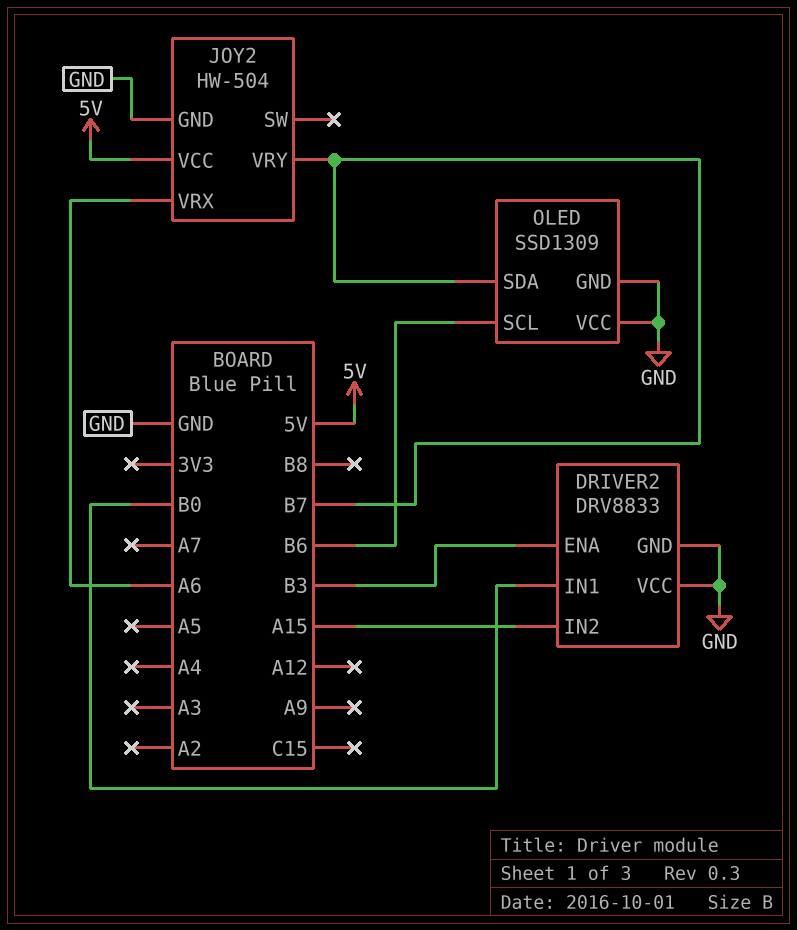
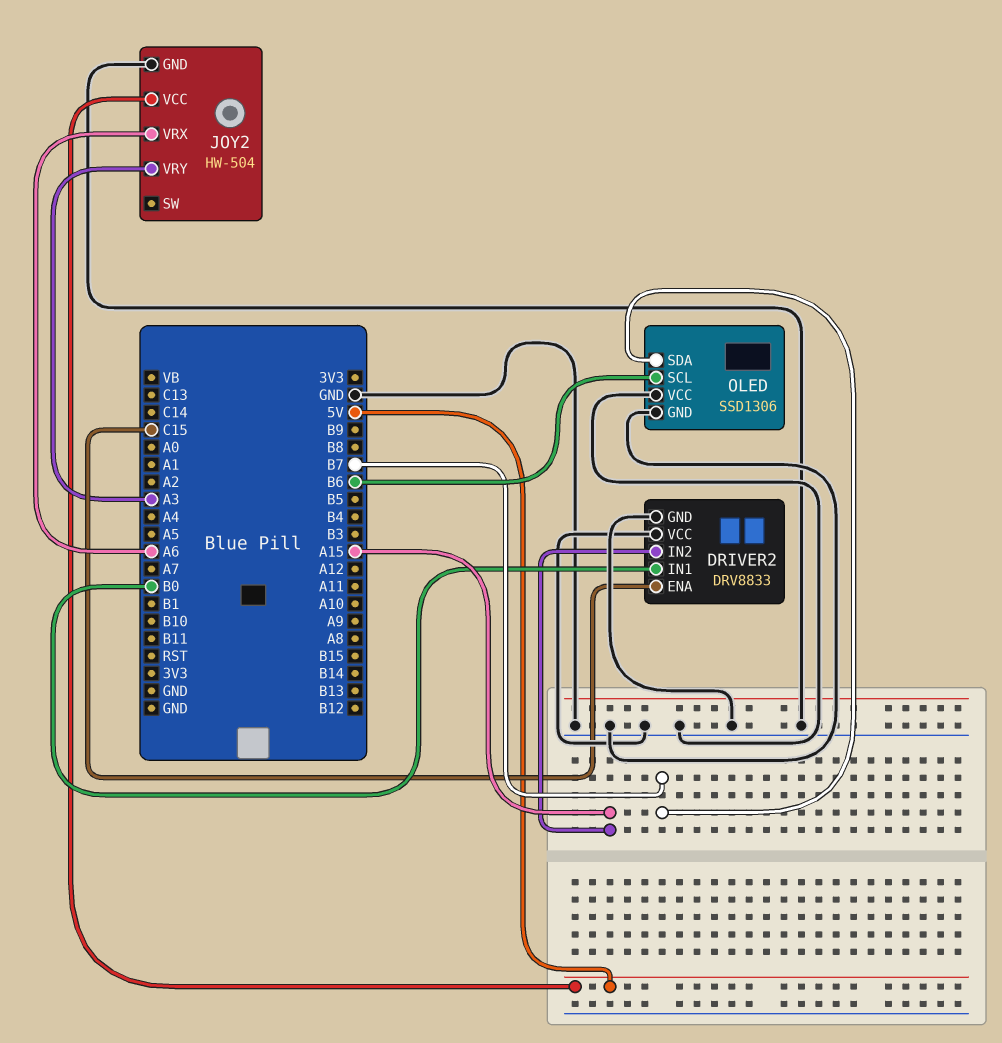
DRIVER2 pin ENA: B3 -> C15
JOY2 pin VRY: B7 -> A3
OLED: SSD1309 -> SSD1306

